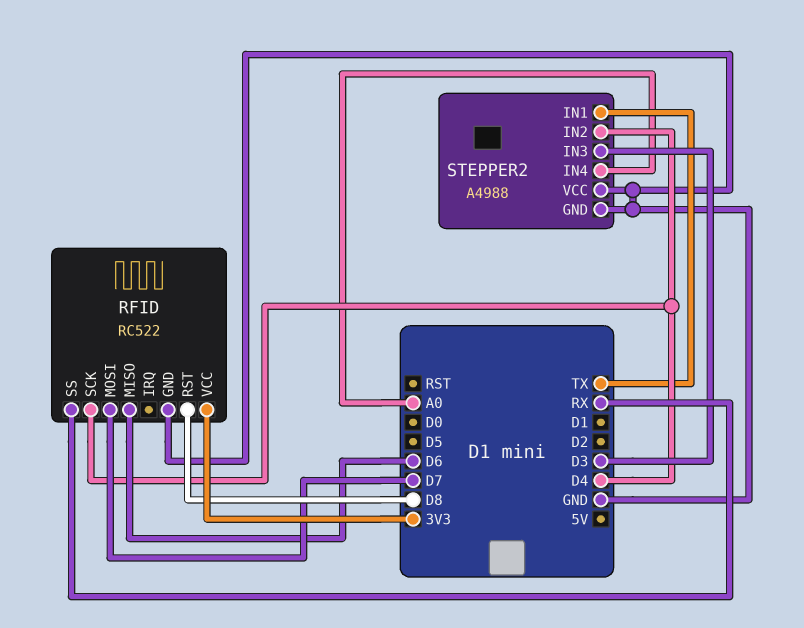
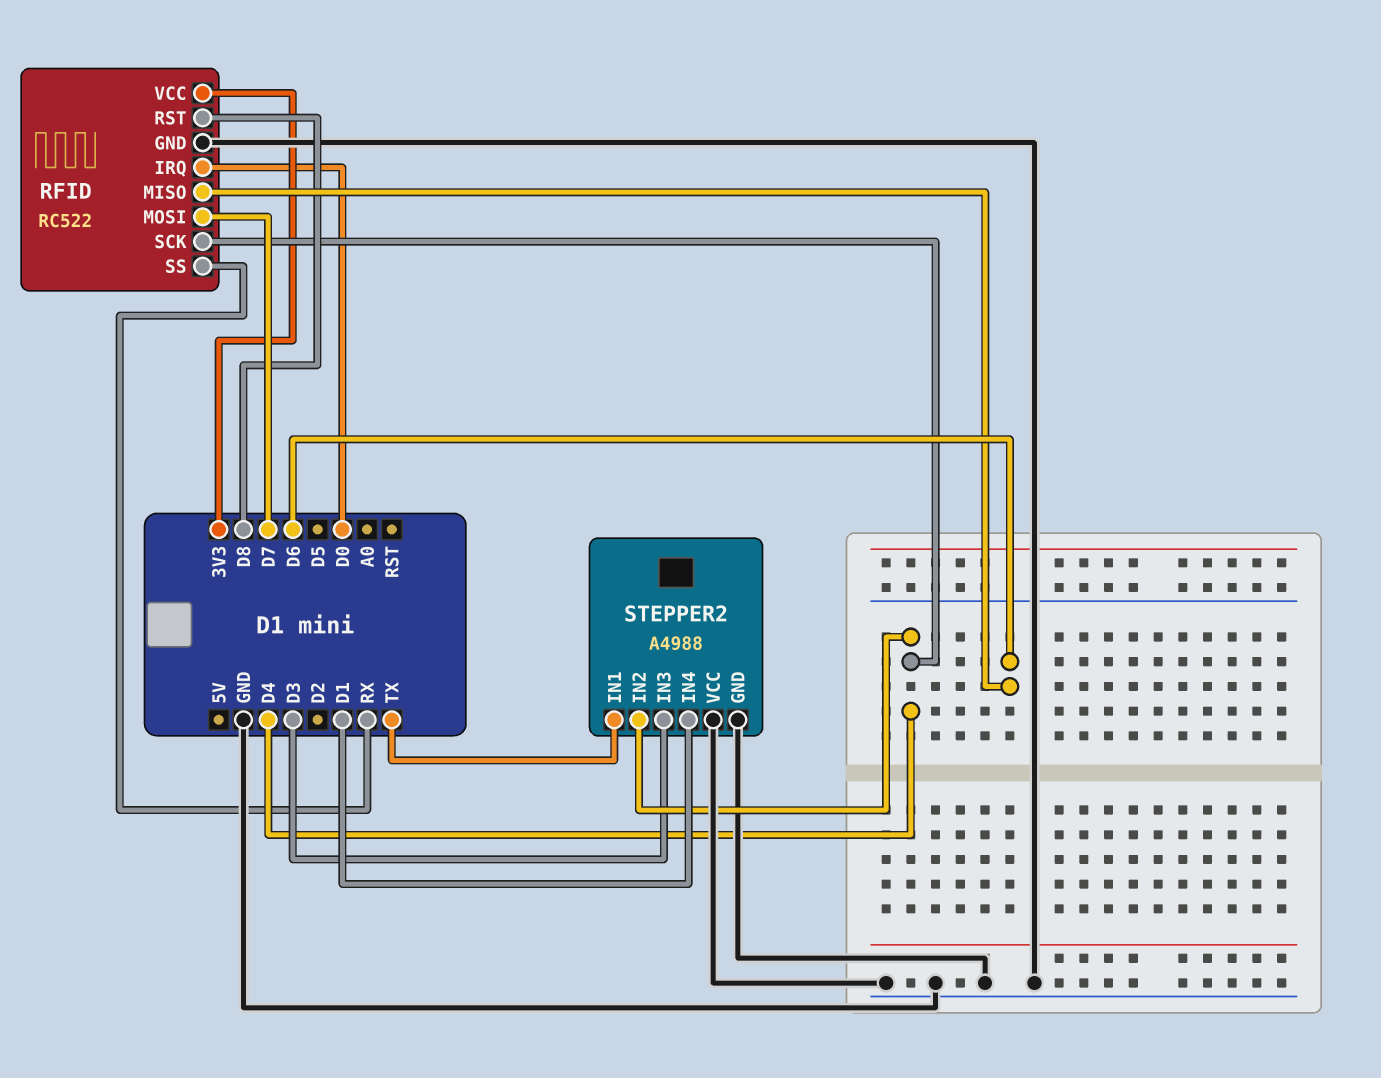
RFID pin IRQ: none -> D0
STEPPER2 pin IN4: A0 -> D1

